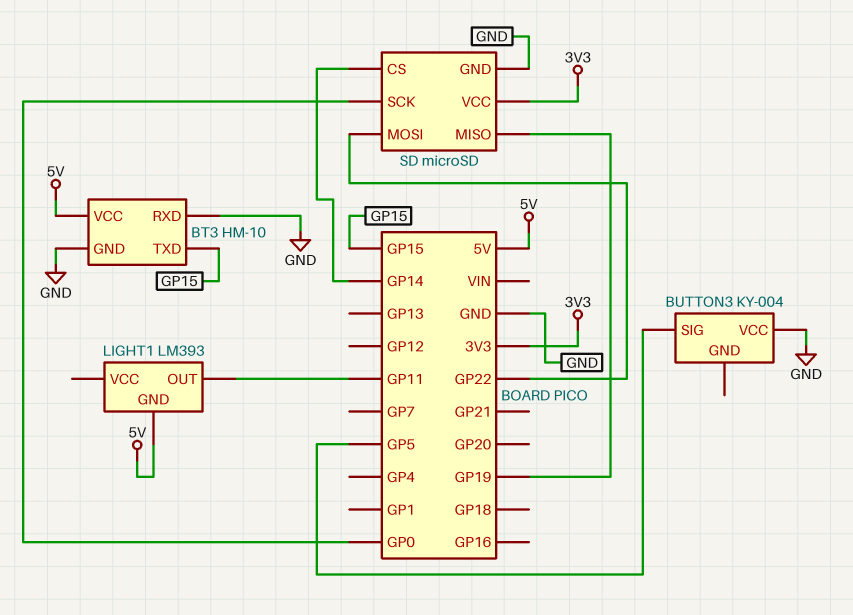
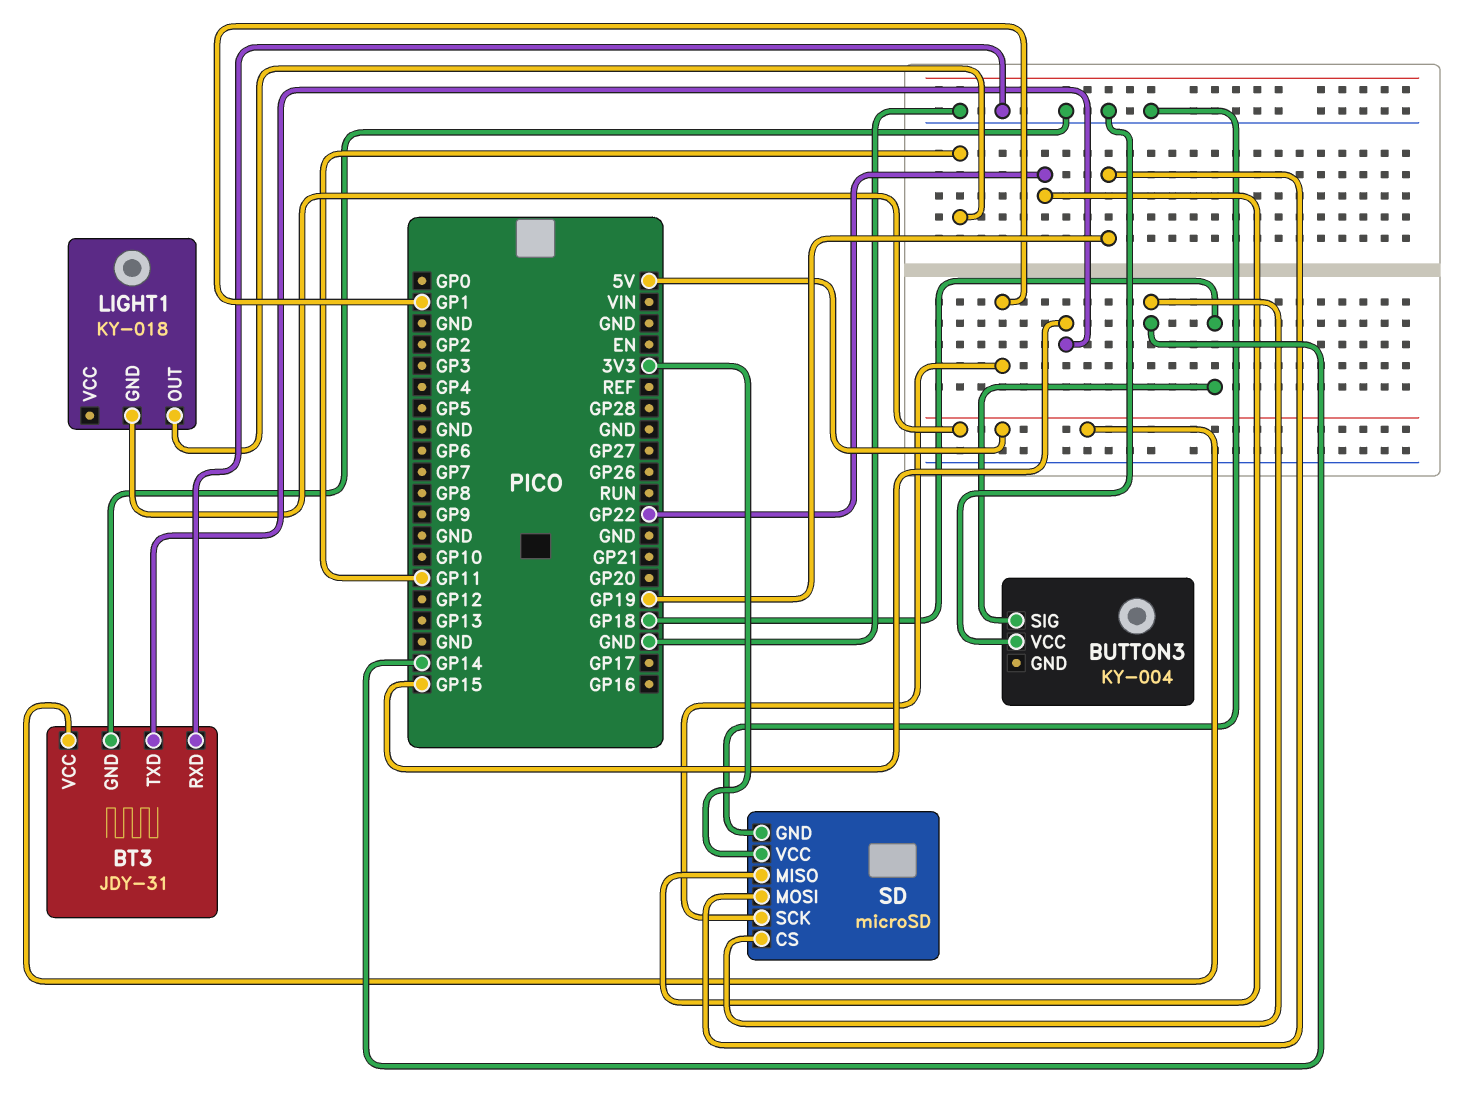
BT3: HM-10 -> JDY-31
BUTTON3 pin SIG: GP5 -> GP18
LIGHT1: LM393 -> KY-018
SD pin MISO: GP19 -> GP22
SD pin MOSI: GP22 -> GP19
SD pin SCK: GP0 -> GP1

